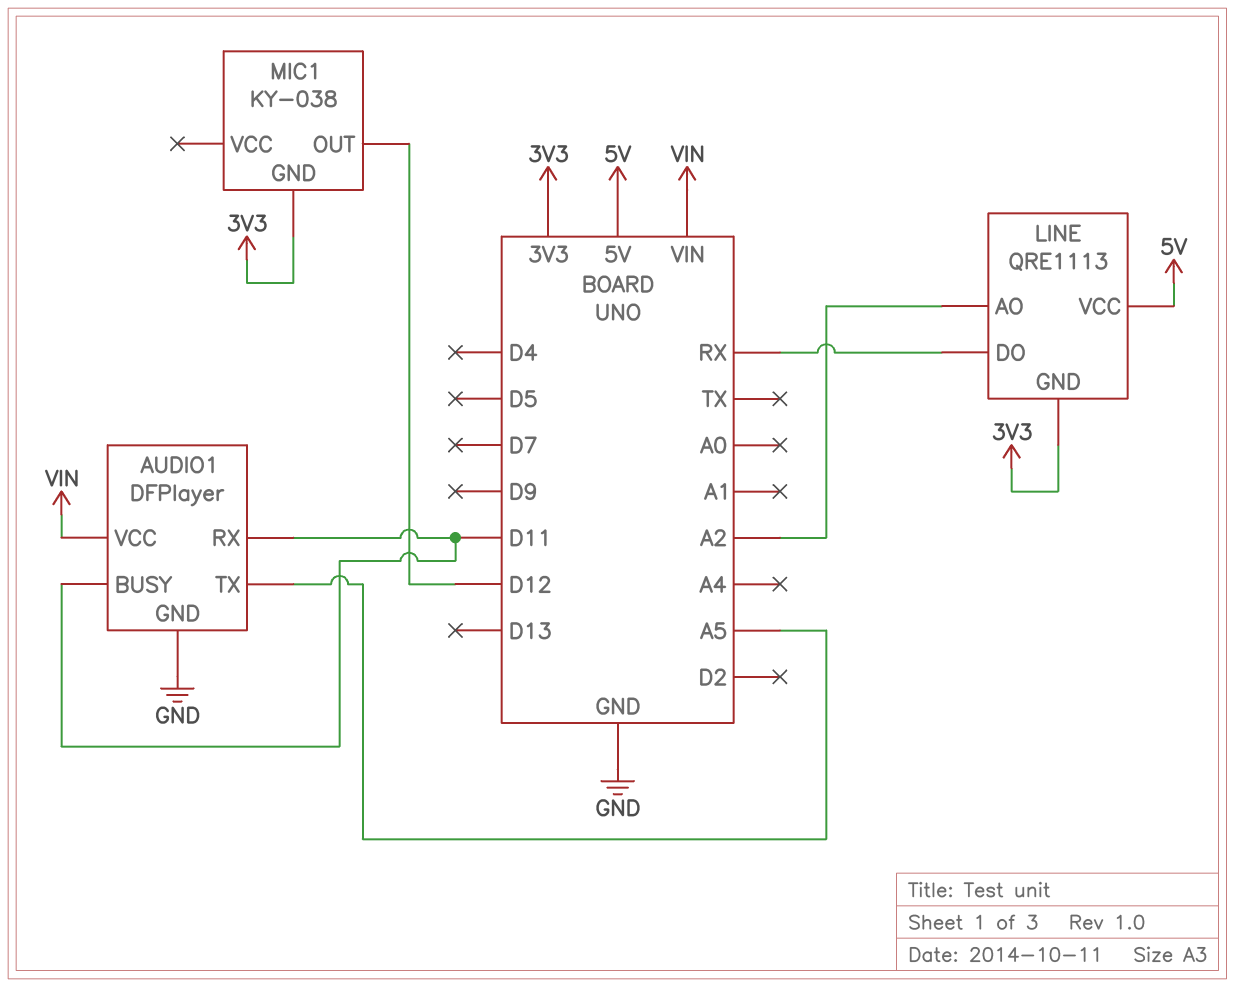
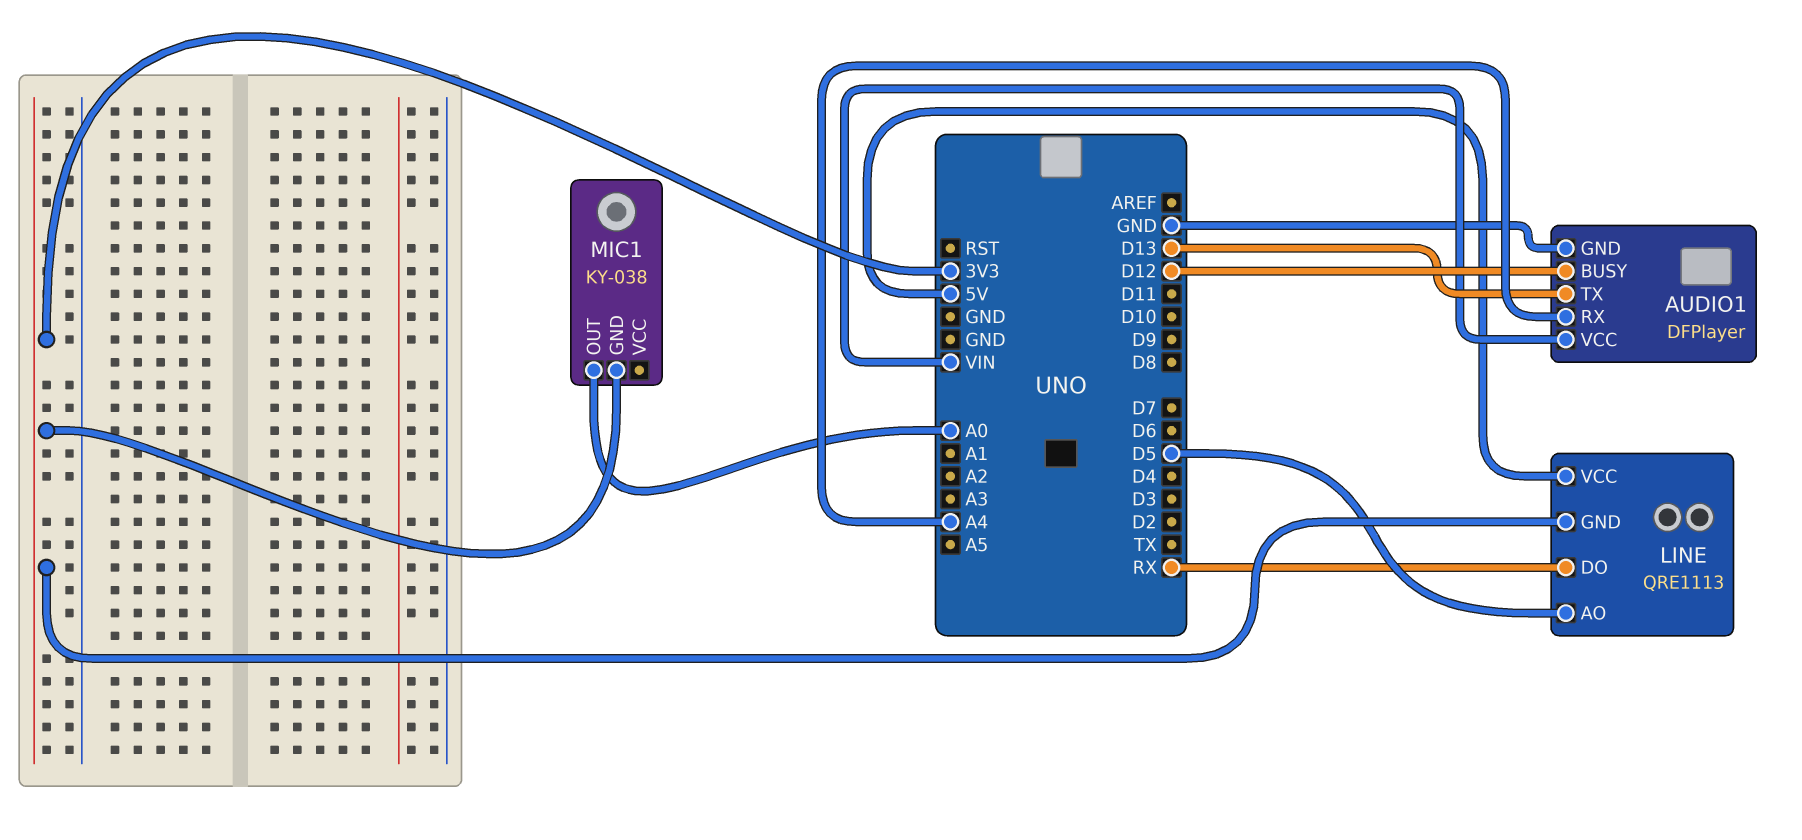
AUDIO1 pin BUSY: D11 -> D12
AUDIO1 pin RX: D11 -> A4
AUDIO1 pin TX: A5 -> D13
LINE pin AO: A2 -> D5
MIC1 pin OUT: D12 -> A0

